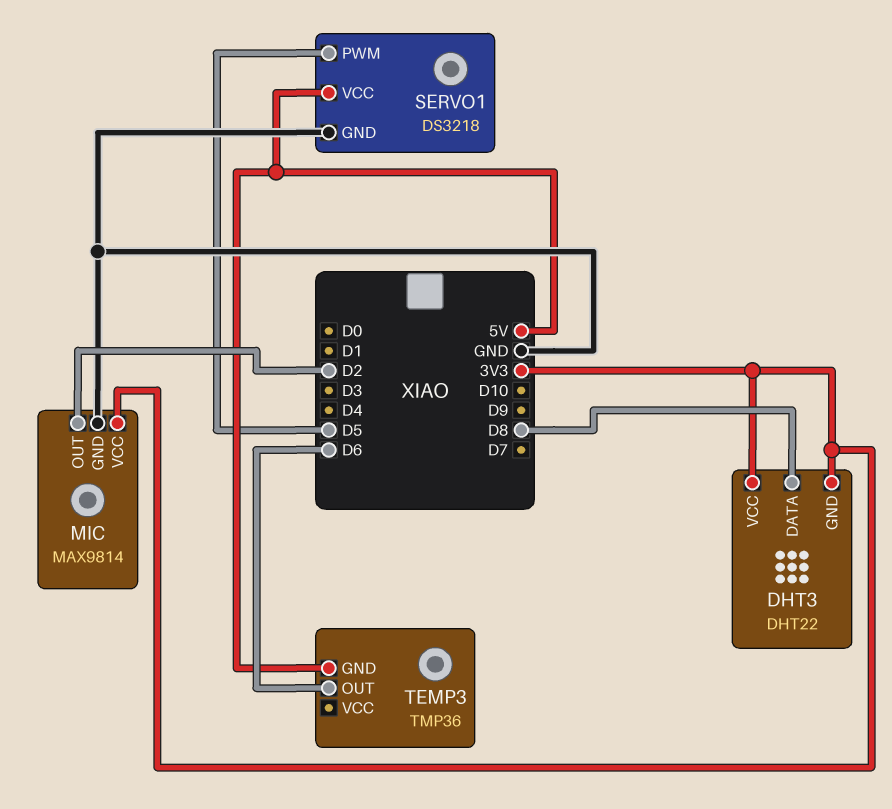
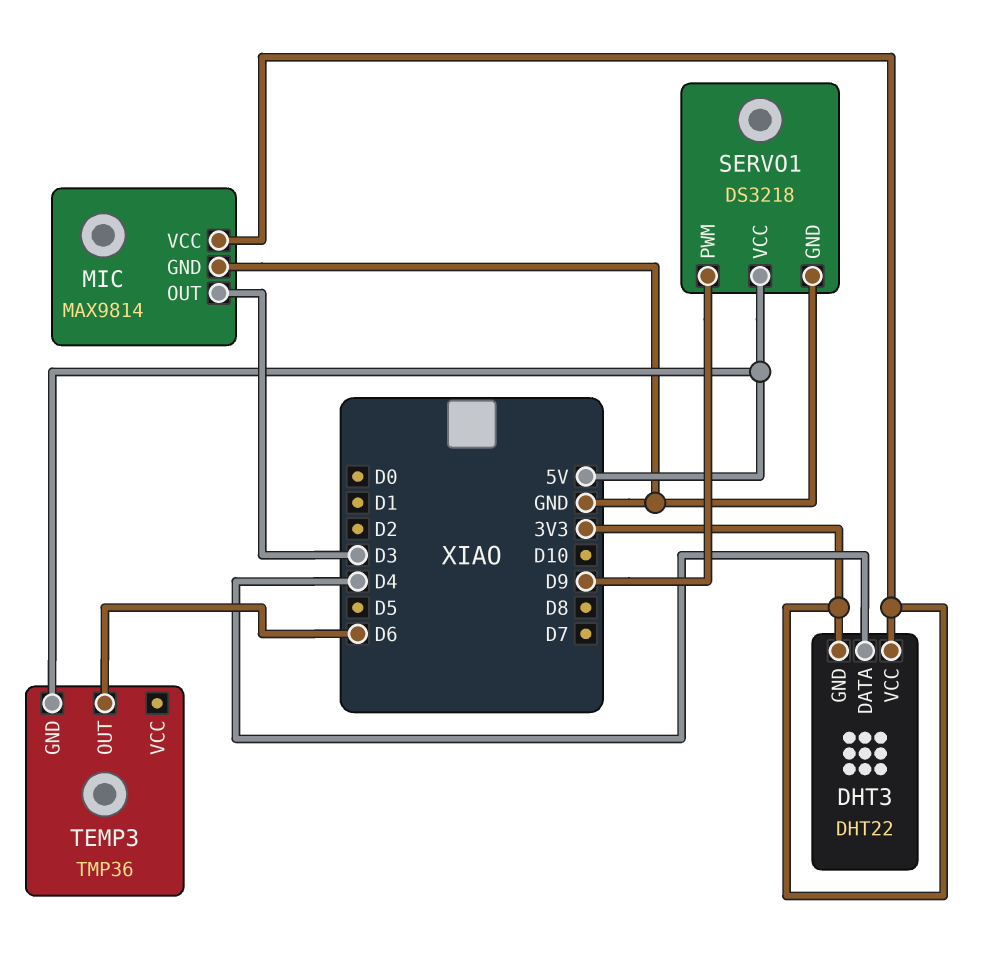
DHT3 pin DATA: D8 -> D4
MIC pin OUT: D2 -> D3
SERVO1 pin PWM: D5 -> D9

